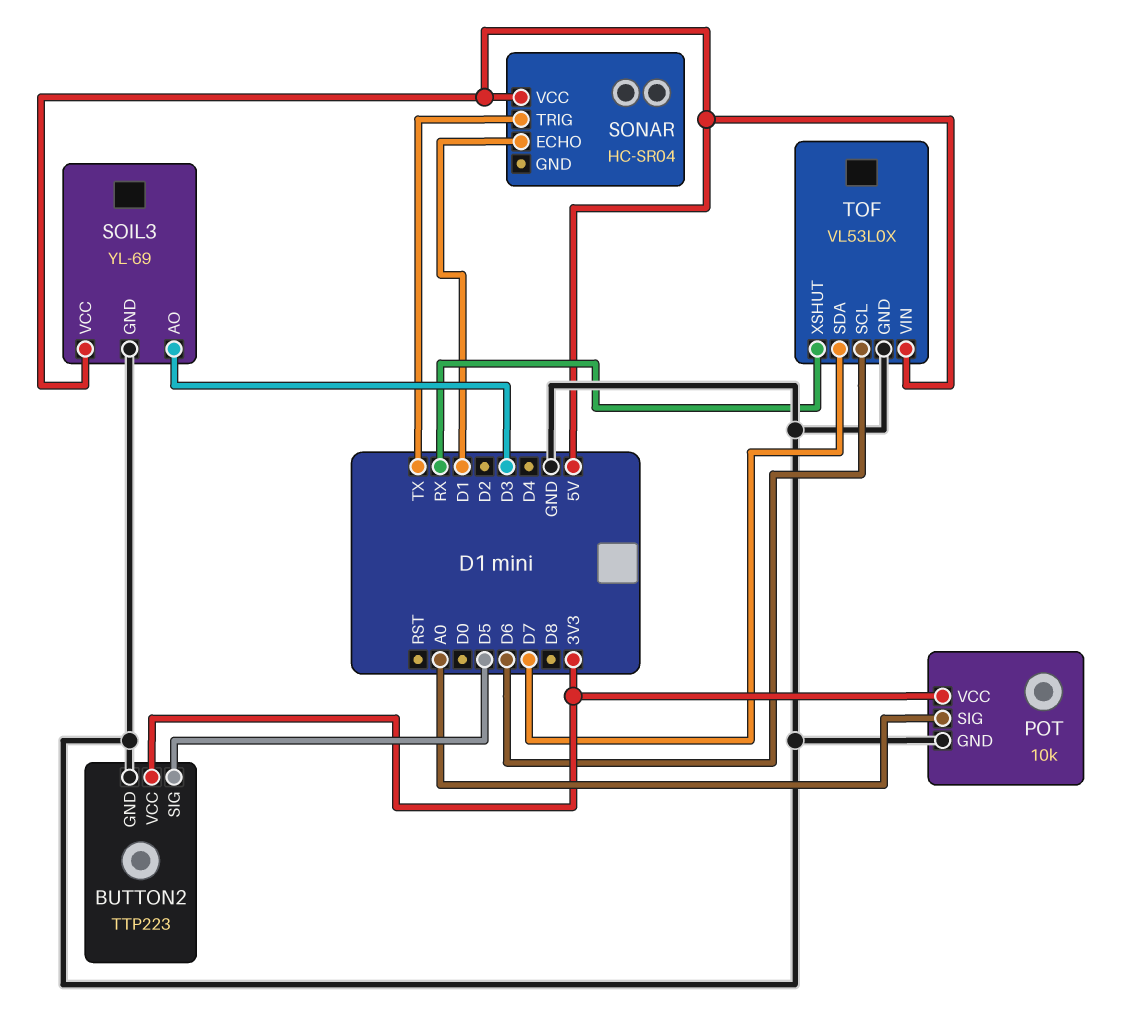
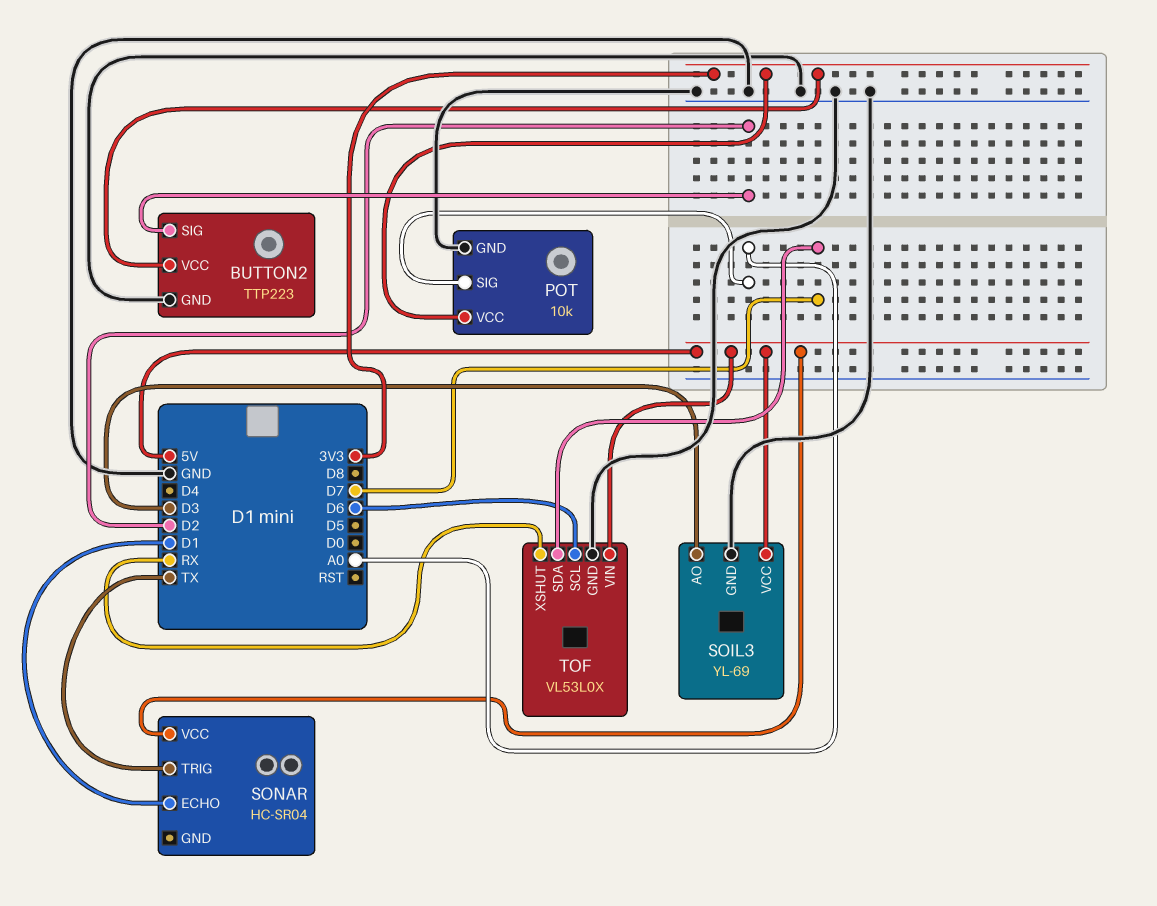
BUTTON2 pin SIG: D5 -> D2

